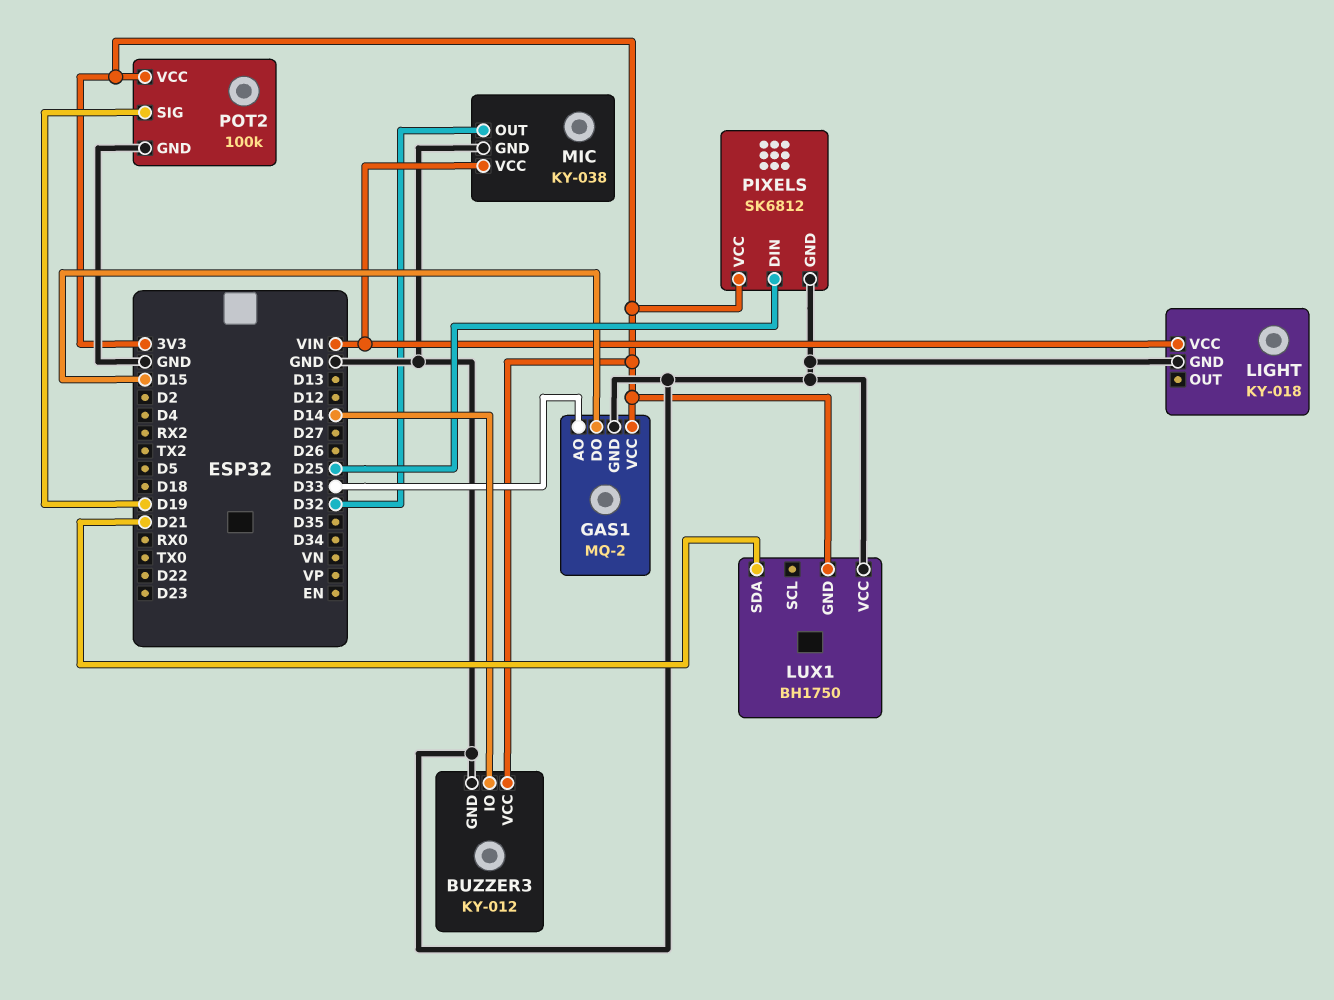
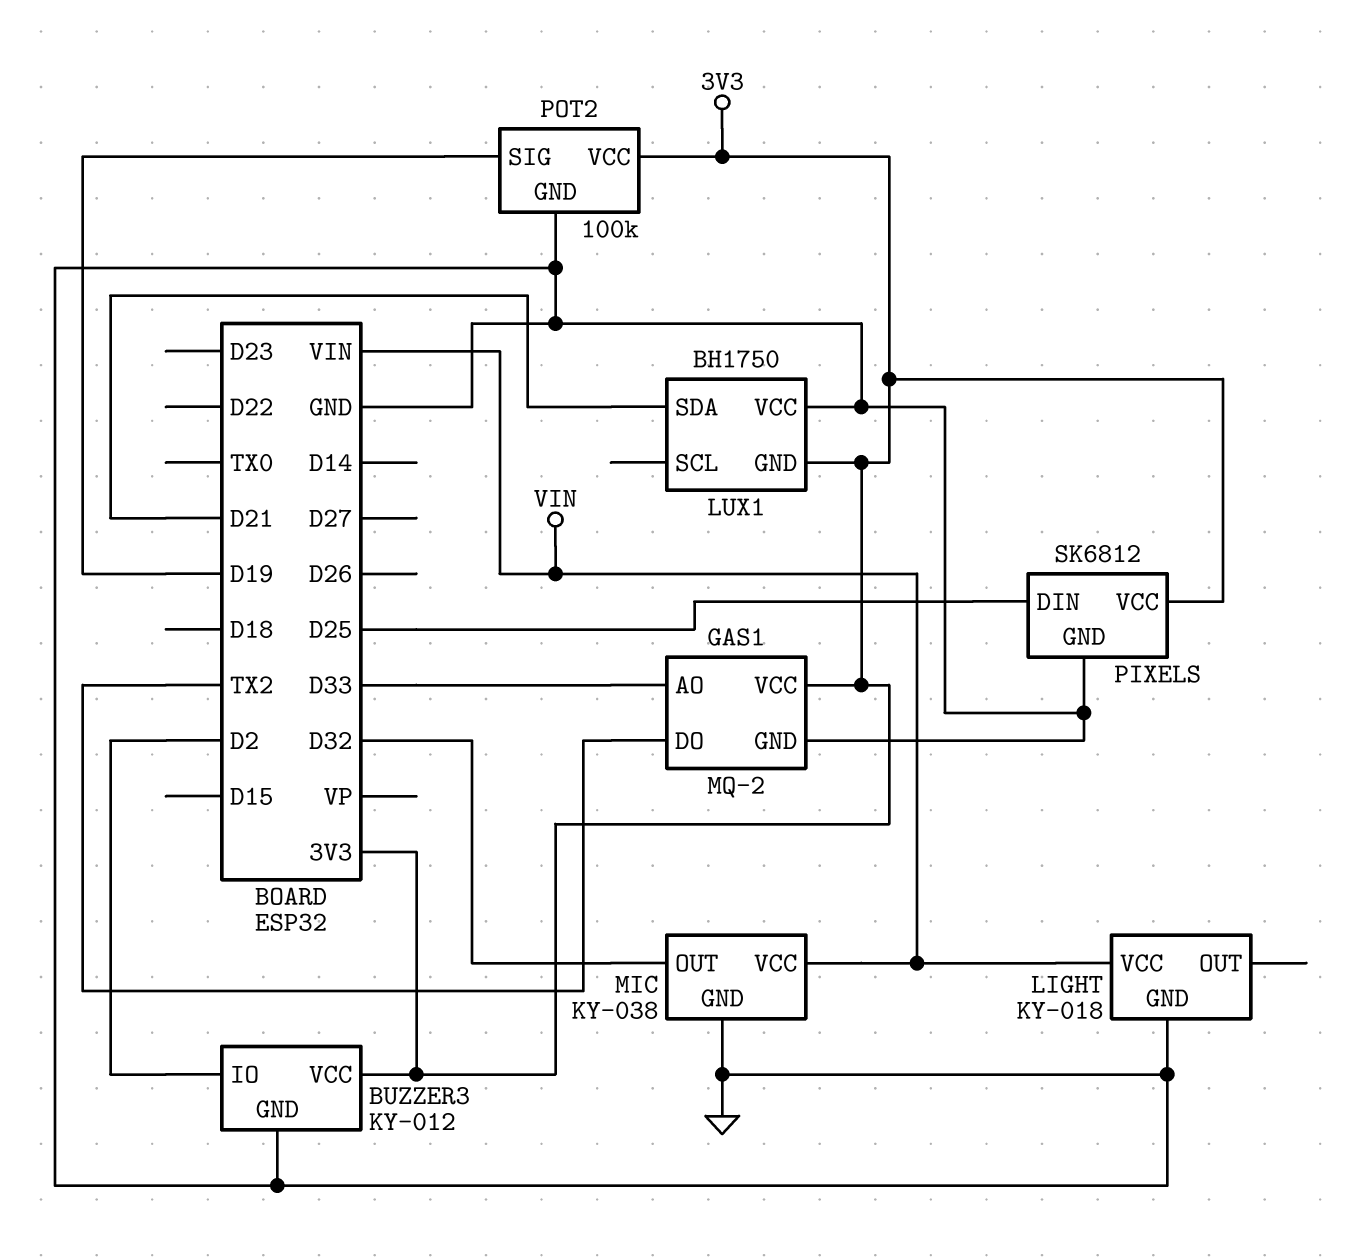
BUZZER3 pin IO: D14 -> D2
GAS1 pin DO: D15 -> TX2

